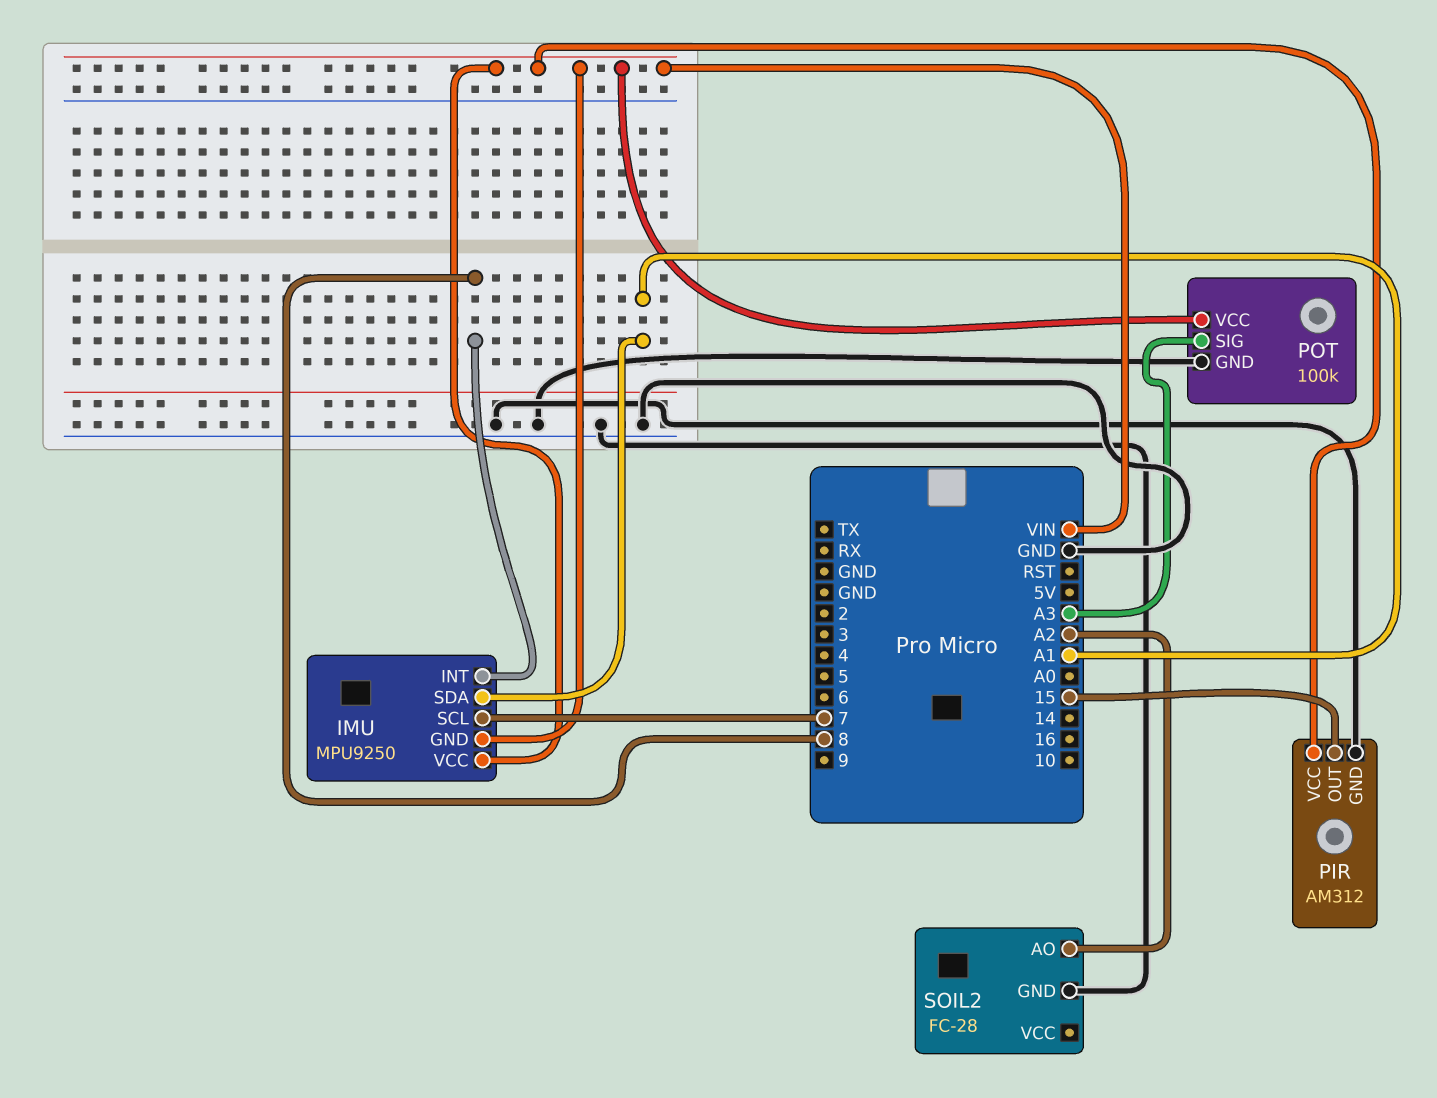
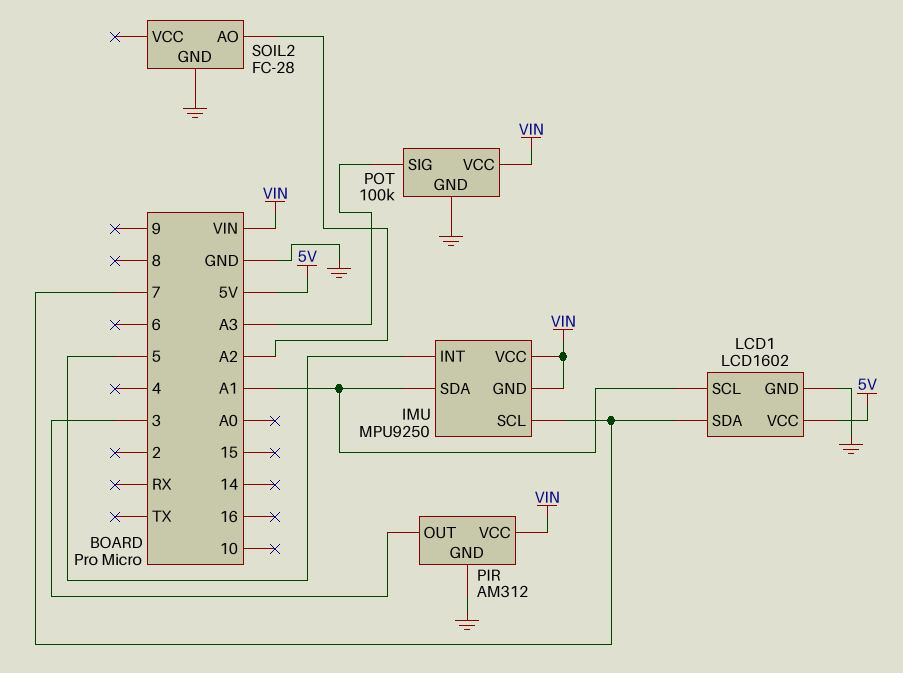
IMU pin INT: 8 -> 5
LCD1: none -> LCD1602
LCD1 pin GND: none -> GND
LCD1 pin SCL: none -> A1
LCD1 pin SDA: none -> 7
LCD1 pin VCC: none -> 5V
PIR pin OUT: 15 -> 3

